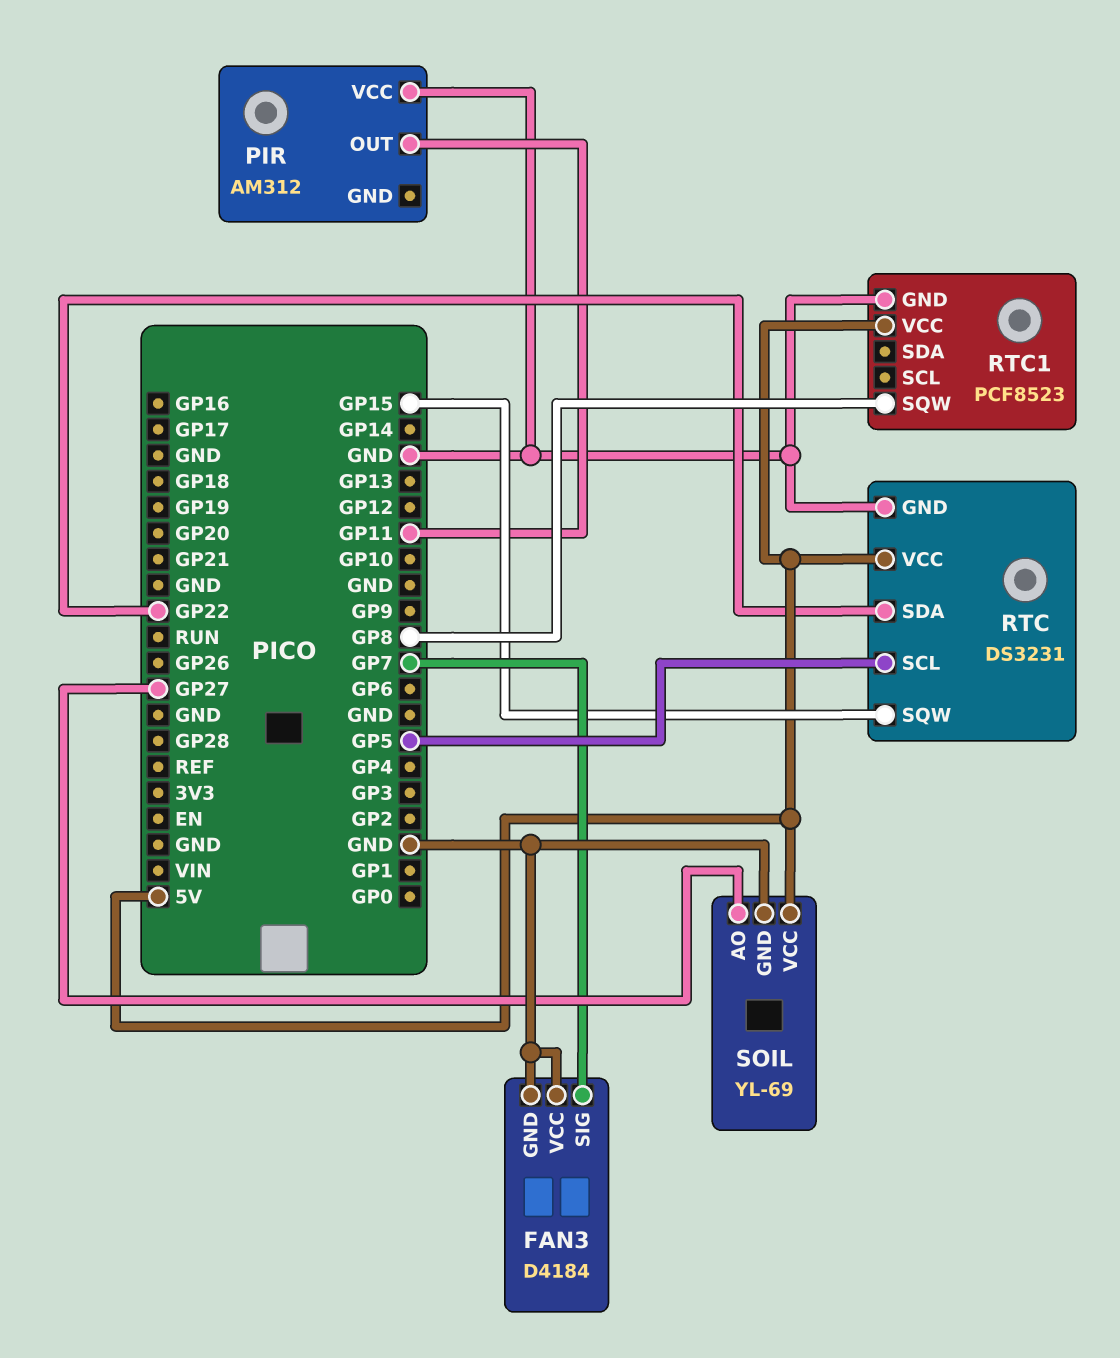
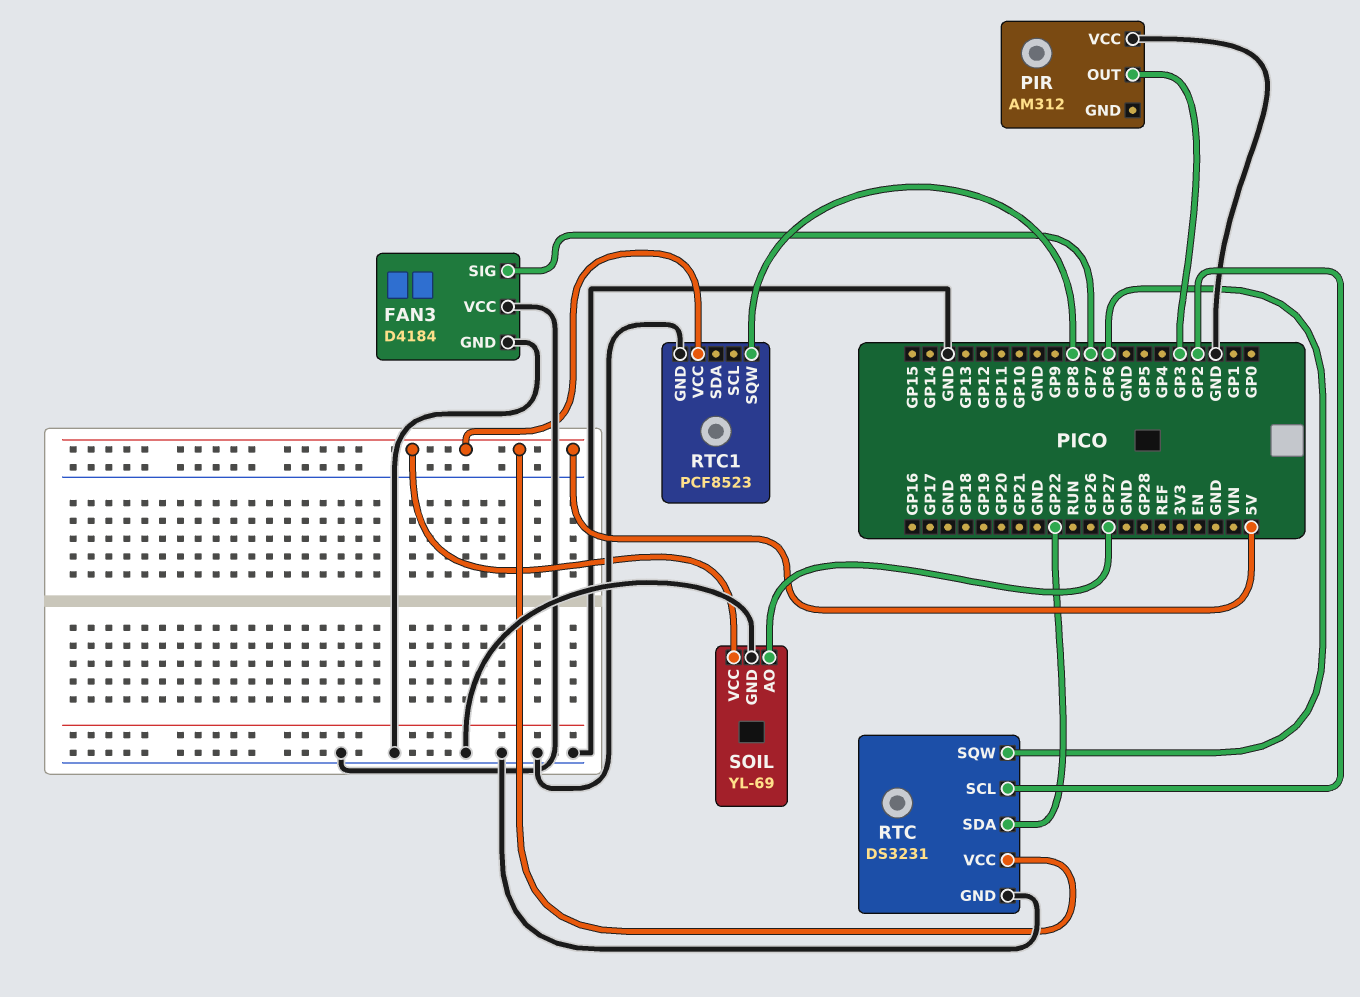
PIR pin OUT: GP11 -> GP3
RTC pin SCL: GP5 -> GP2
RTC pin SQW: GP15 -> GP6

